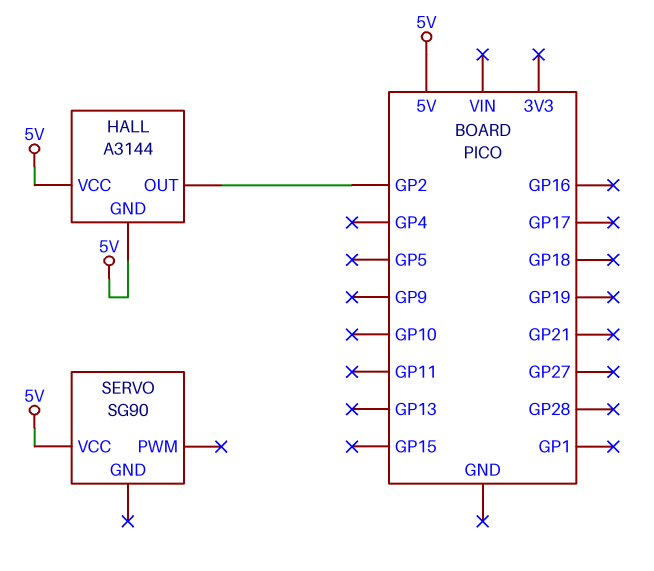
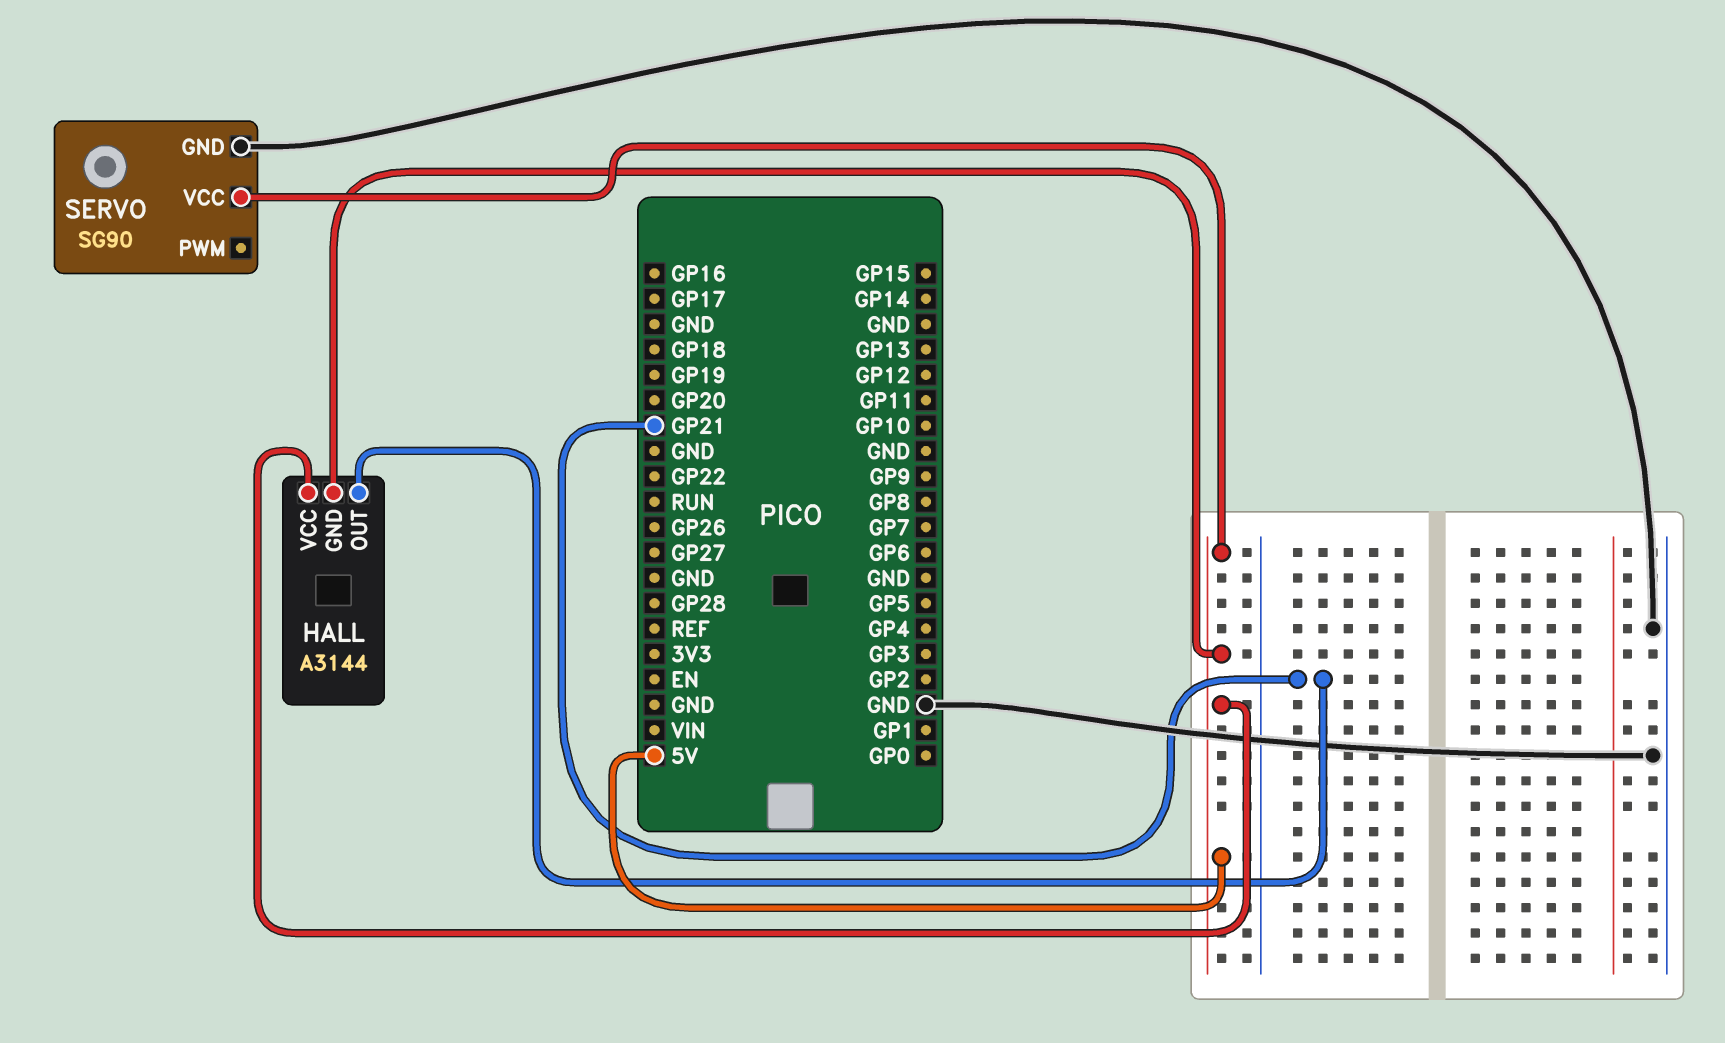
HALL pin OUT: GP2 -> GP21
SERVO pin GND: none -> GND

